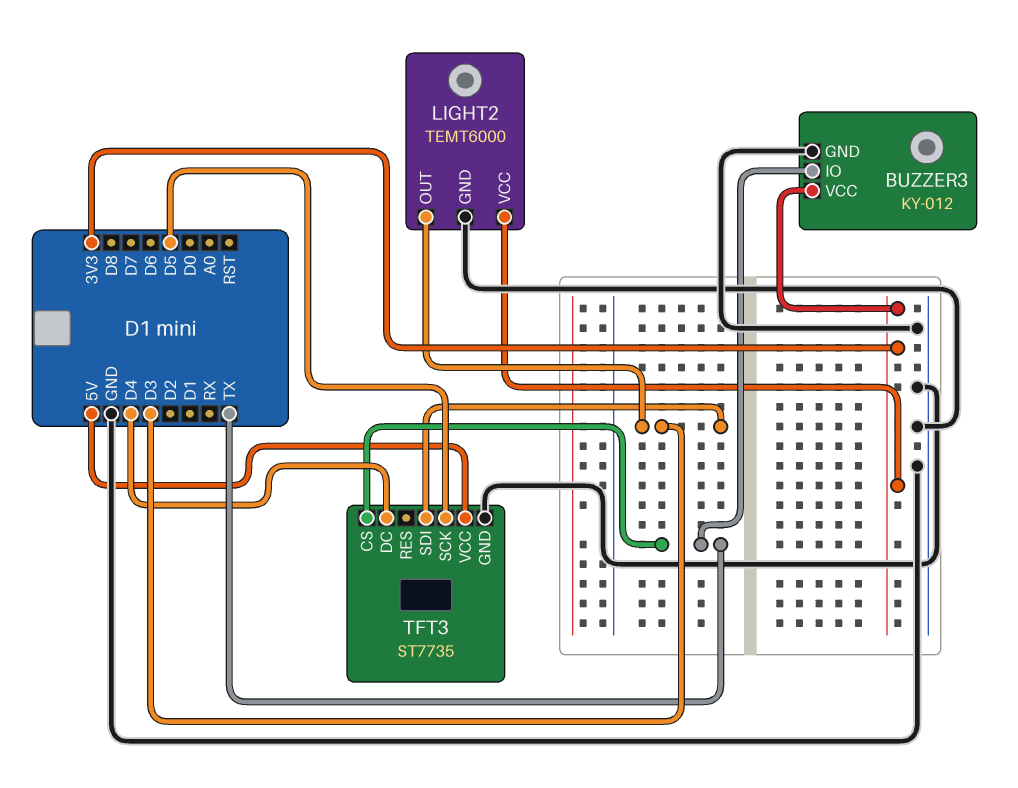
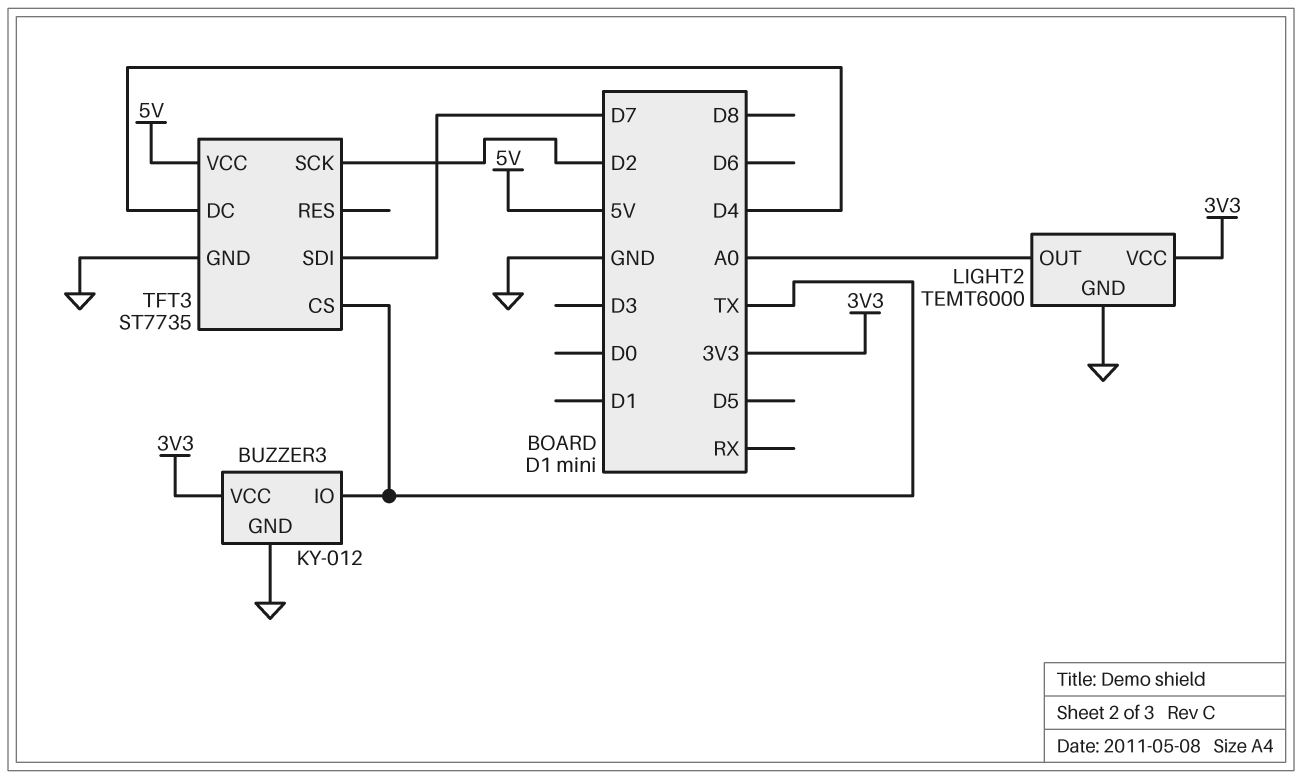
LIGHT2 pin OUT: D3 -> A0
TFT3 pin SCK: D5 -> D2
TFT3 pin SDI: D3 -> D7

